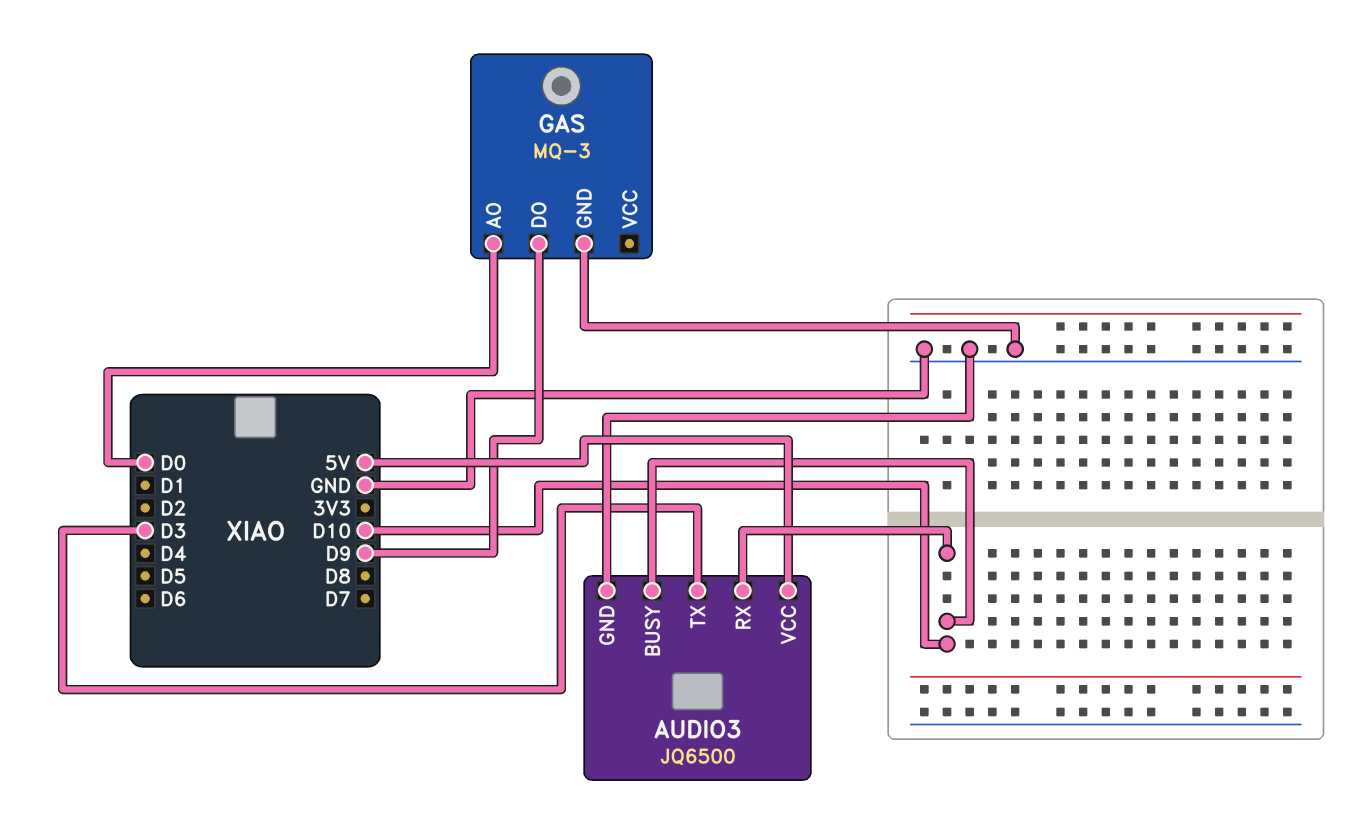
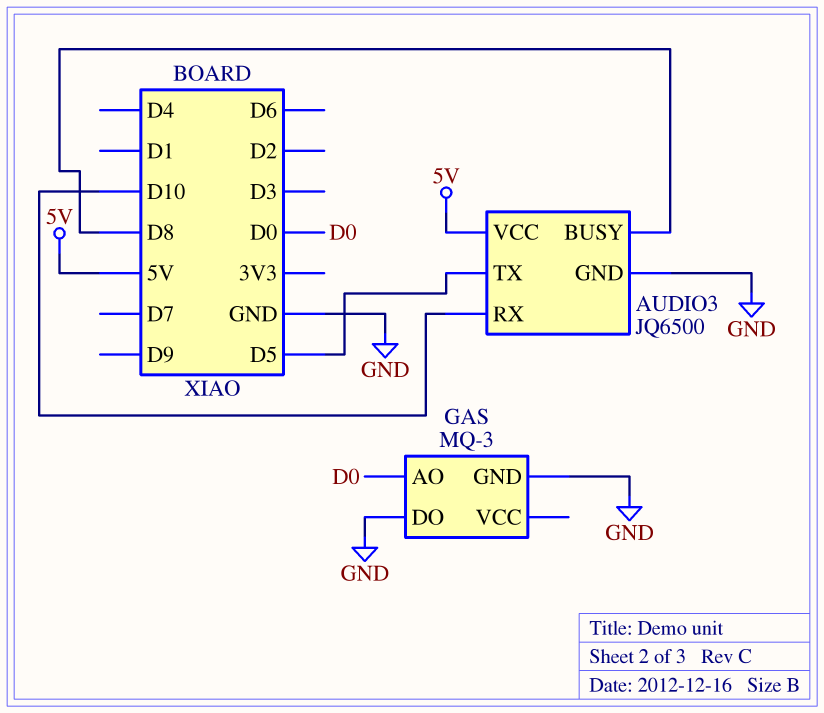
AUDIO3 pin BUSY: D10 -> D8
AUDIO3 pin TX: D3 -> D5
GAS pin DO: D9 -> GND

